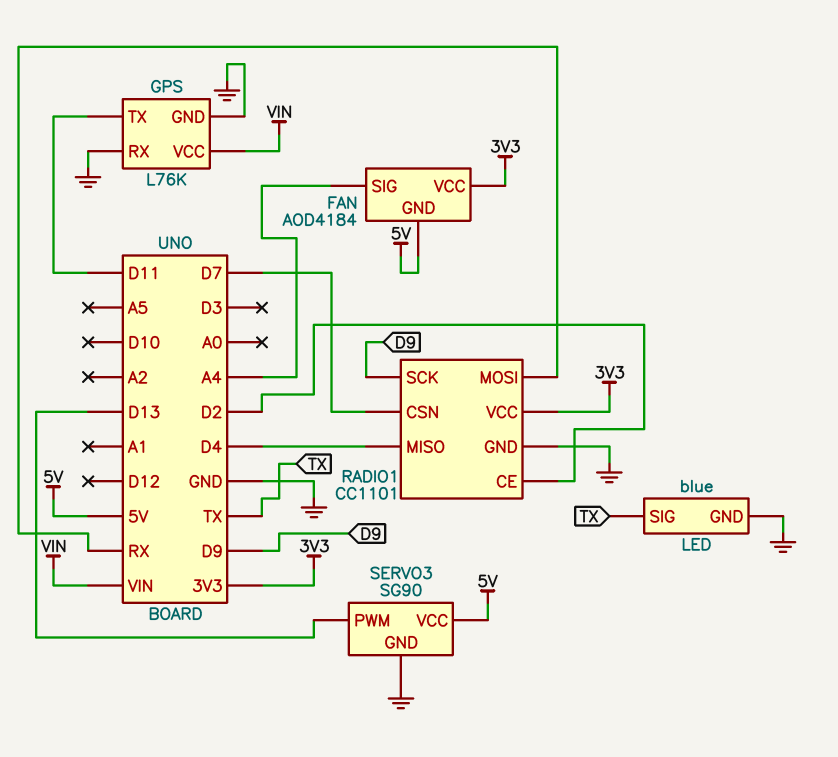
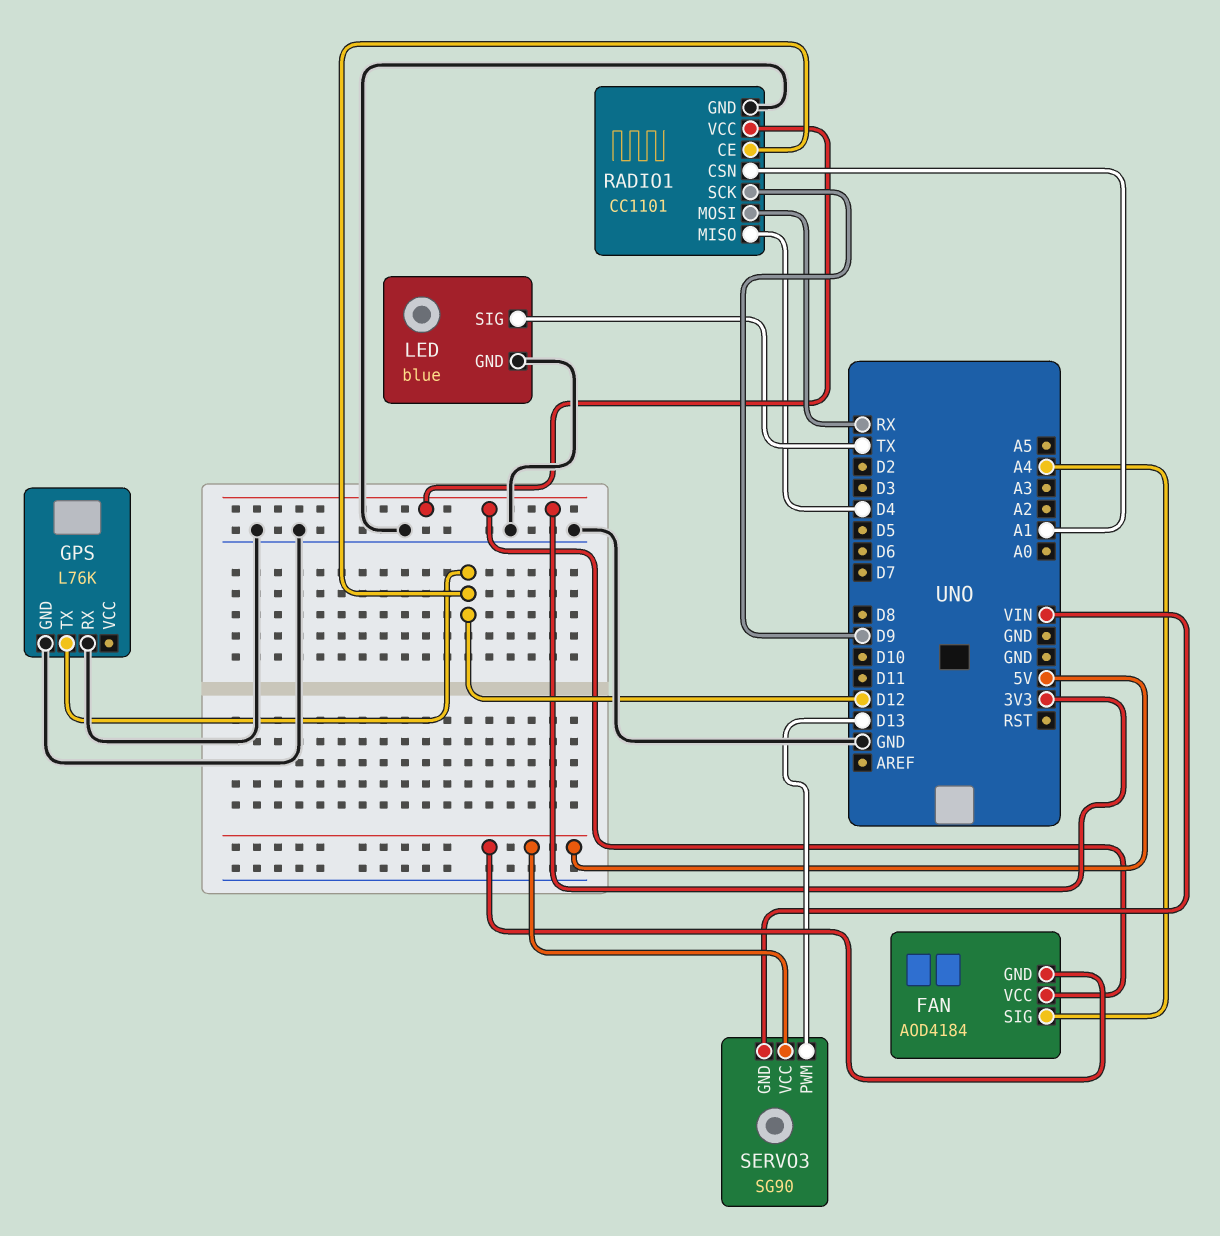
GPS pin TX: D11 -> D12
GPS pin VCC: VIN -> none
RADIO1 pin CE: D2 -> D12
RADIO1 pin CSN: D7 -> A1
SERVO3 pin GND: GND -> VIN

